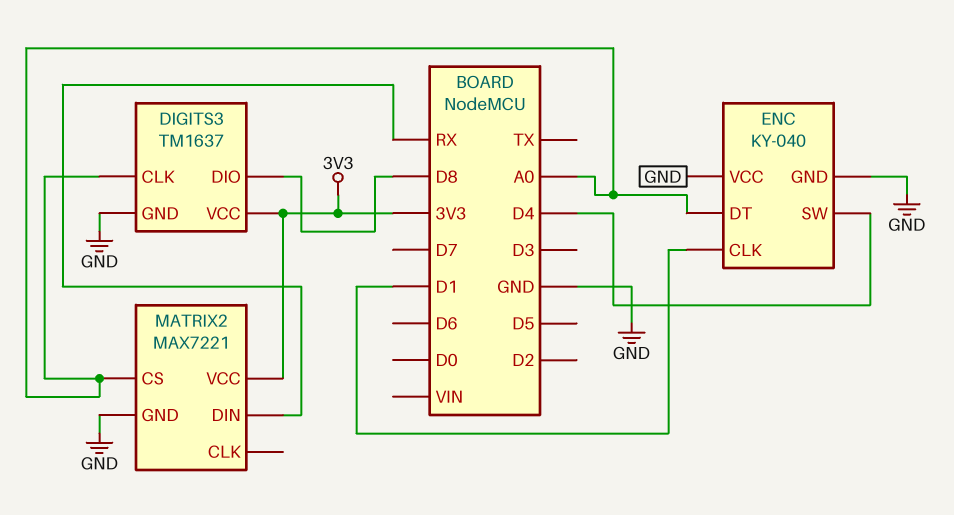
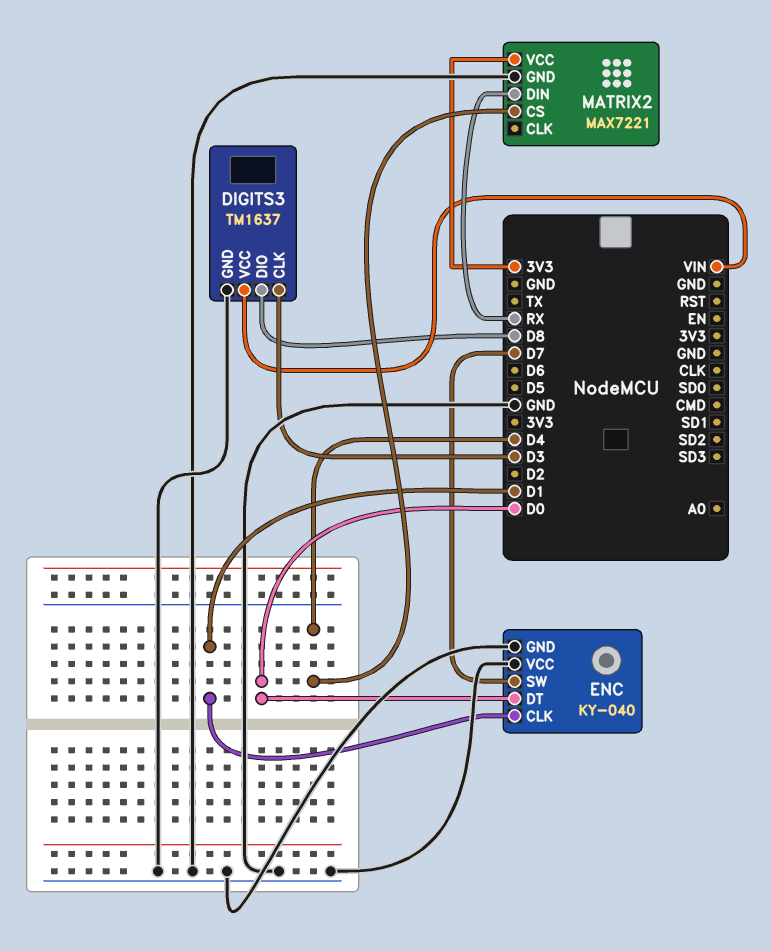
DIGITS3 pin CLK: A0 -> D3
DIGITS3 pin VCC: 3V3 -> VIN
ENC pin DT: A0 -> D0
ENC pin SW: D4 -> D7
MATRIX2 pin CS: A0 -> D4

